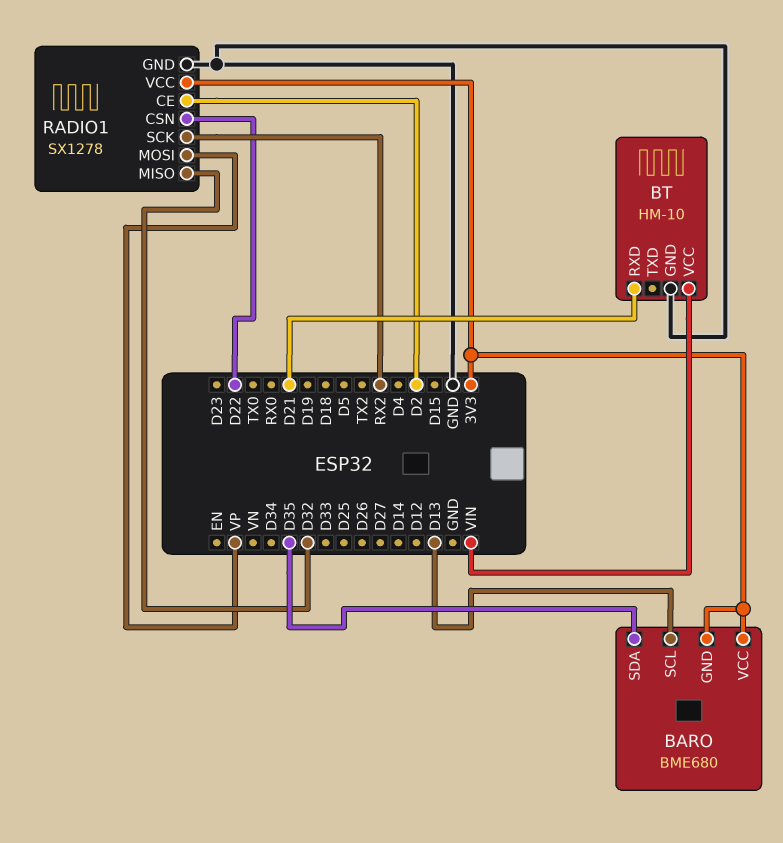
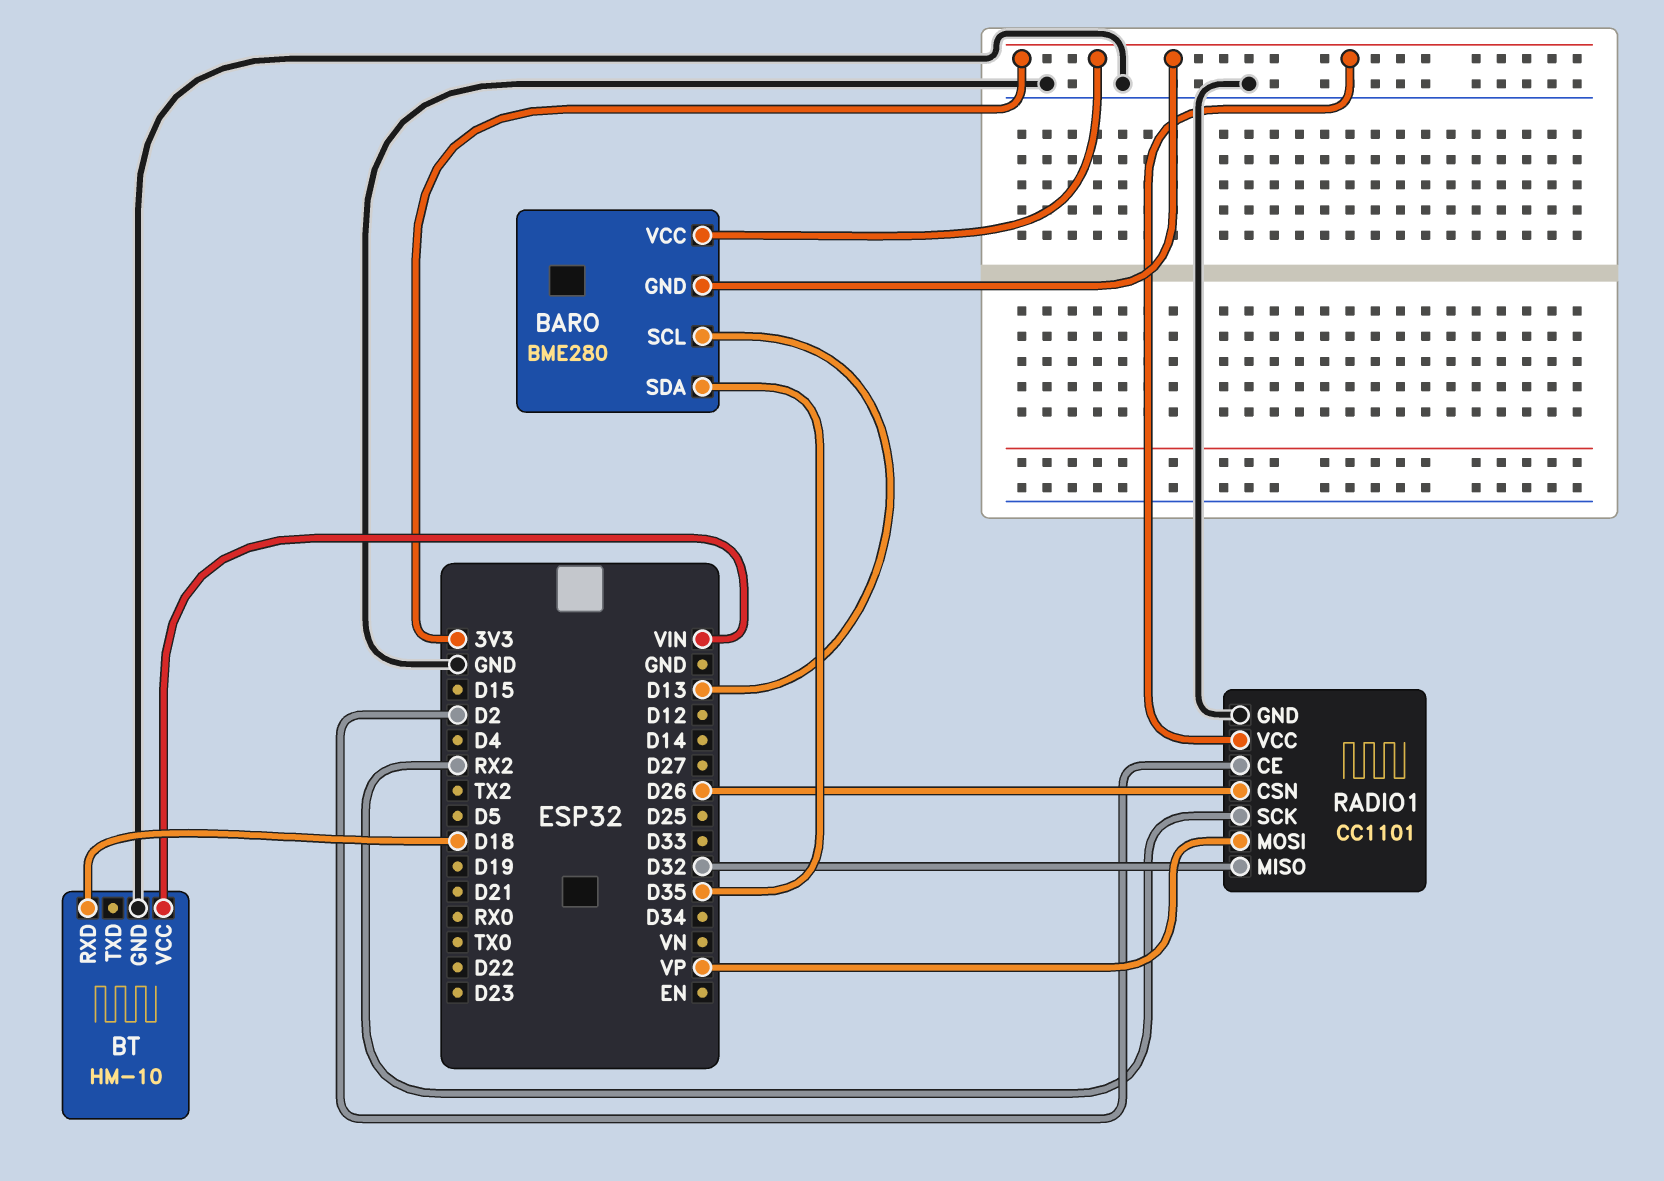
BARO: BME680 -> BME280
BT pin RXD: D21 -> D18
RADIO1: SX1278 -> CC1101
RADIO1 pin CSN: D22 -> D26

